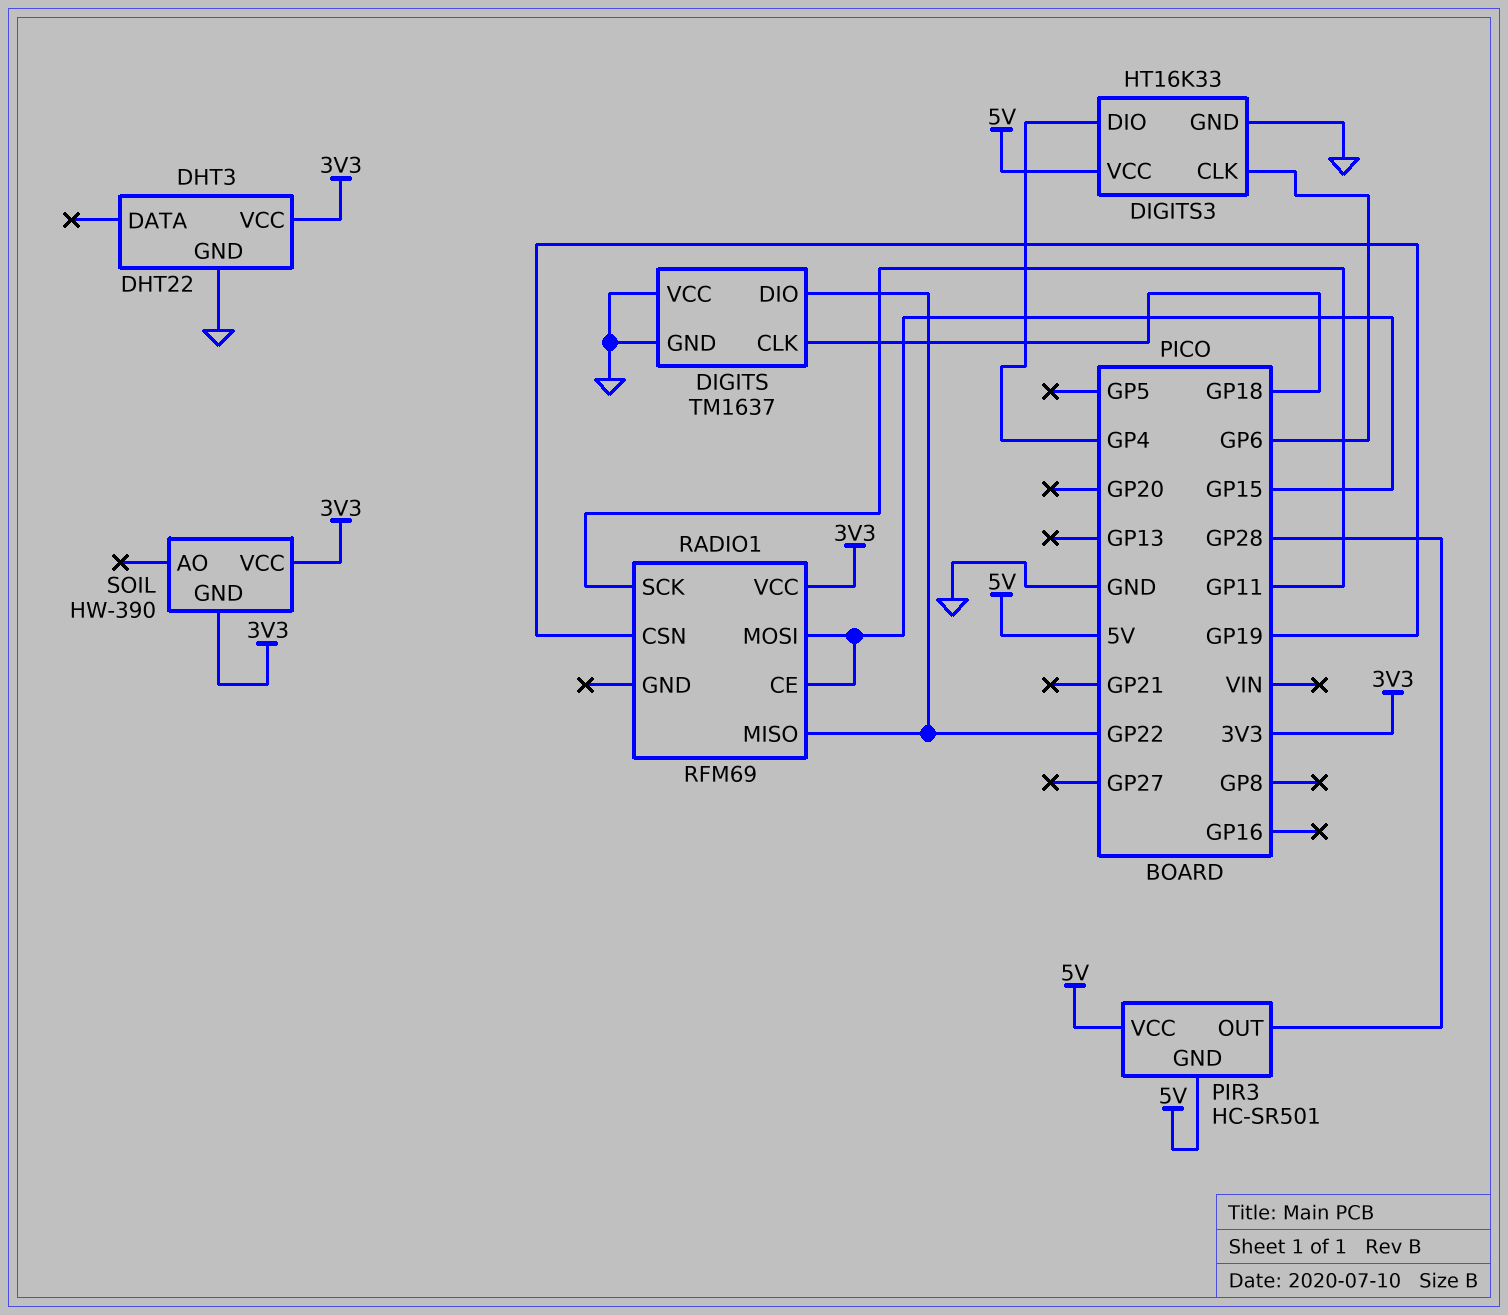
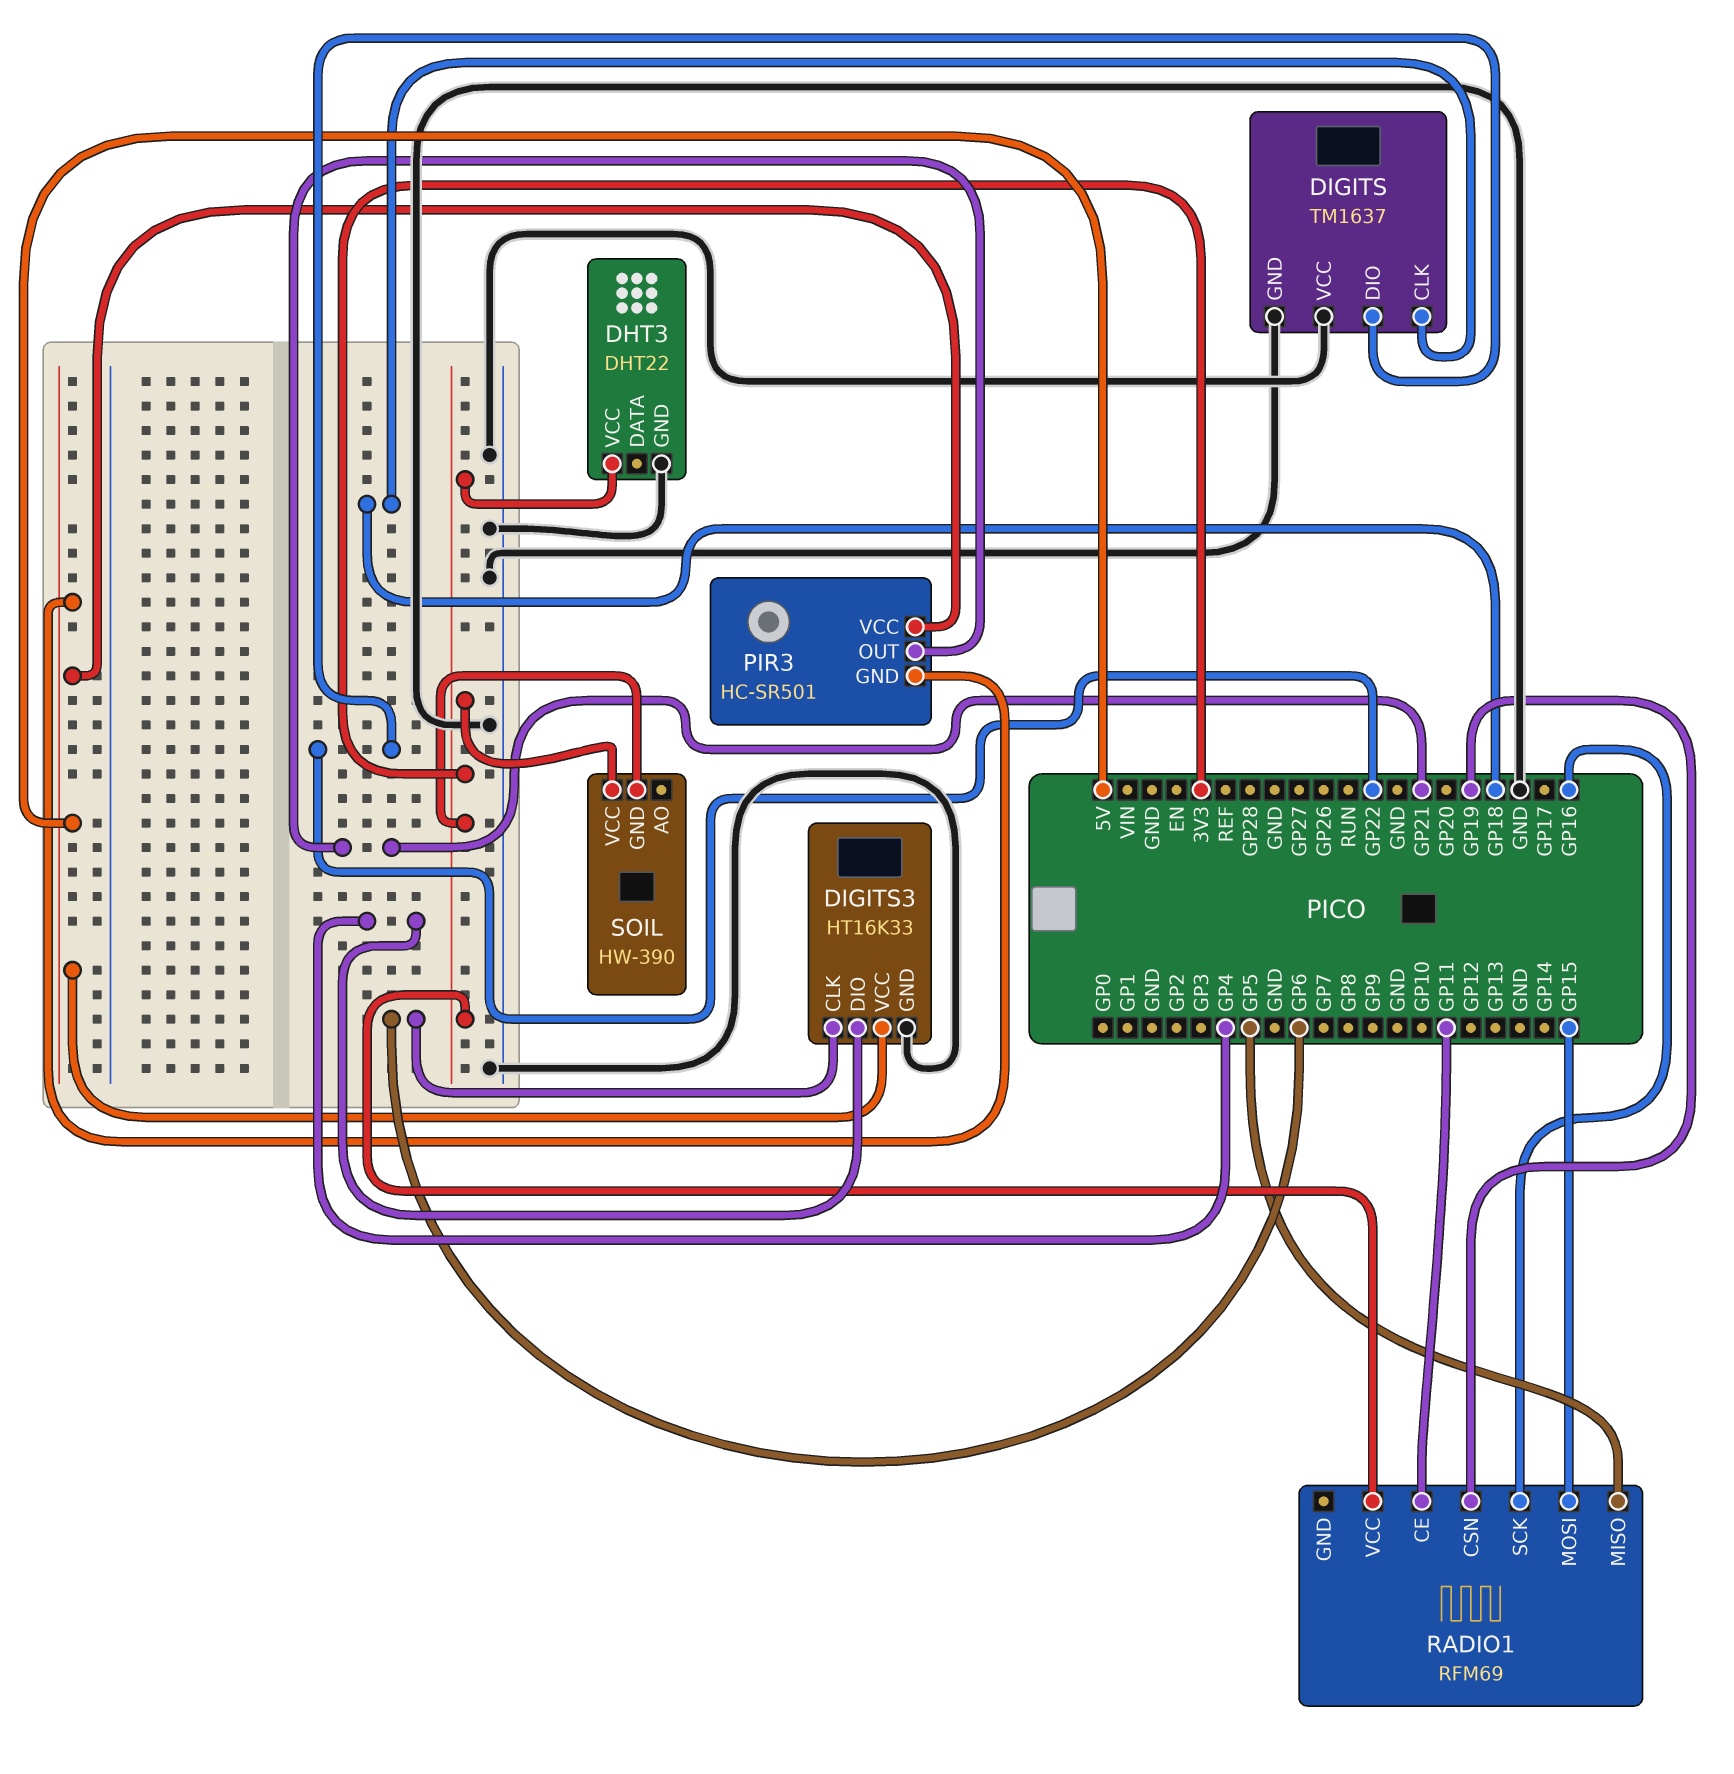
PIR3 pin OUT: GP28 -> GP21
RADIO1 pin CE: GP15 -> GP11
RADIO1 pin MISO: GP22 -> GP5
RADIO1 pin SCK: GP11 -> GP16

